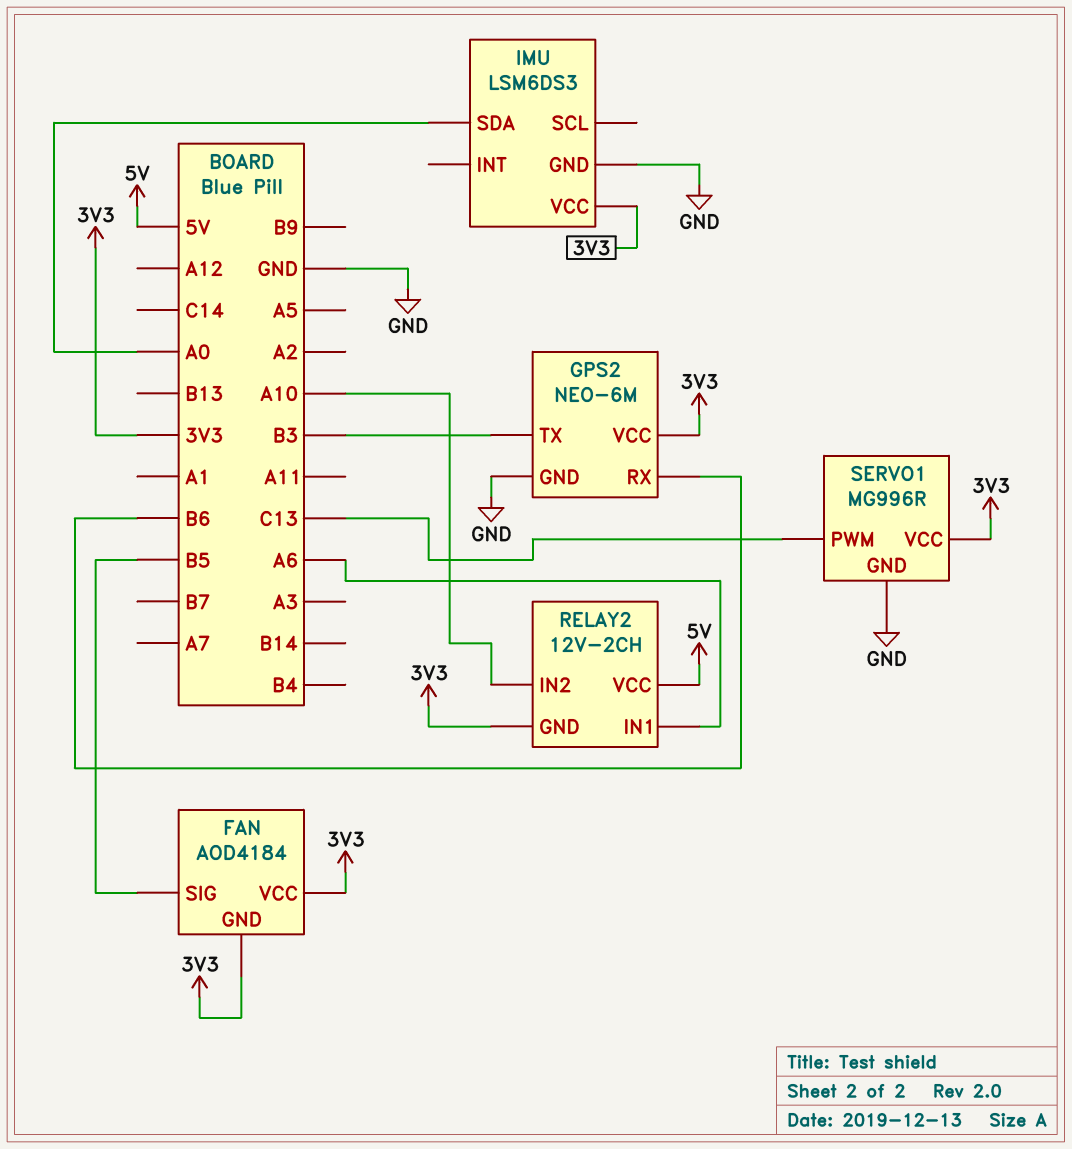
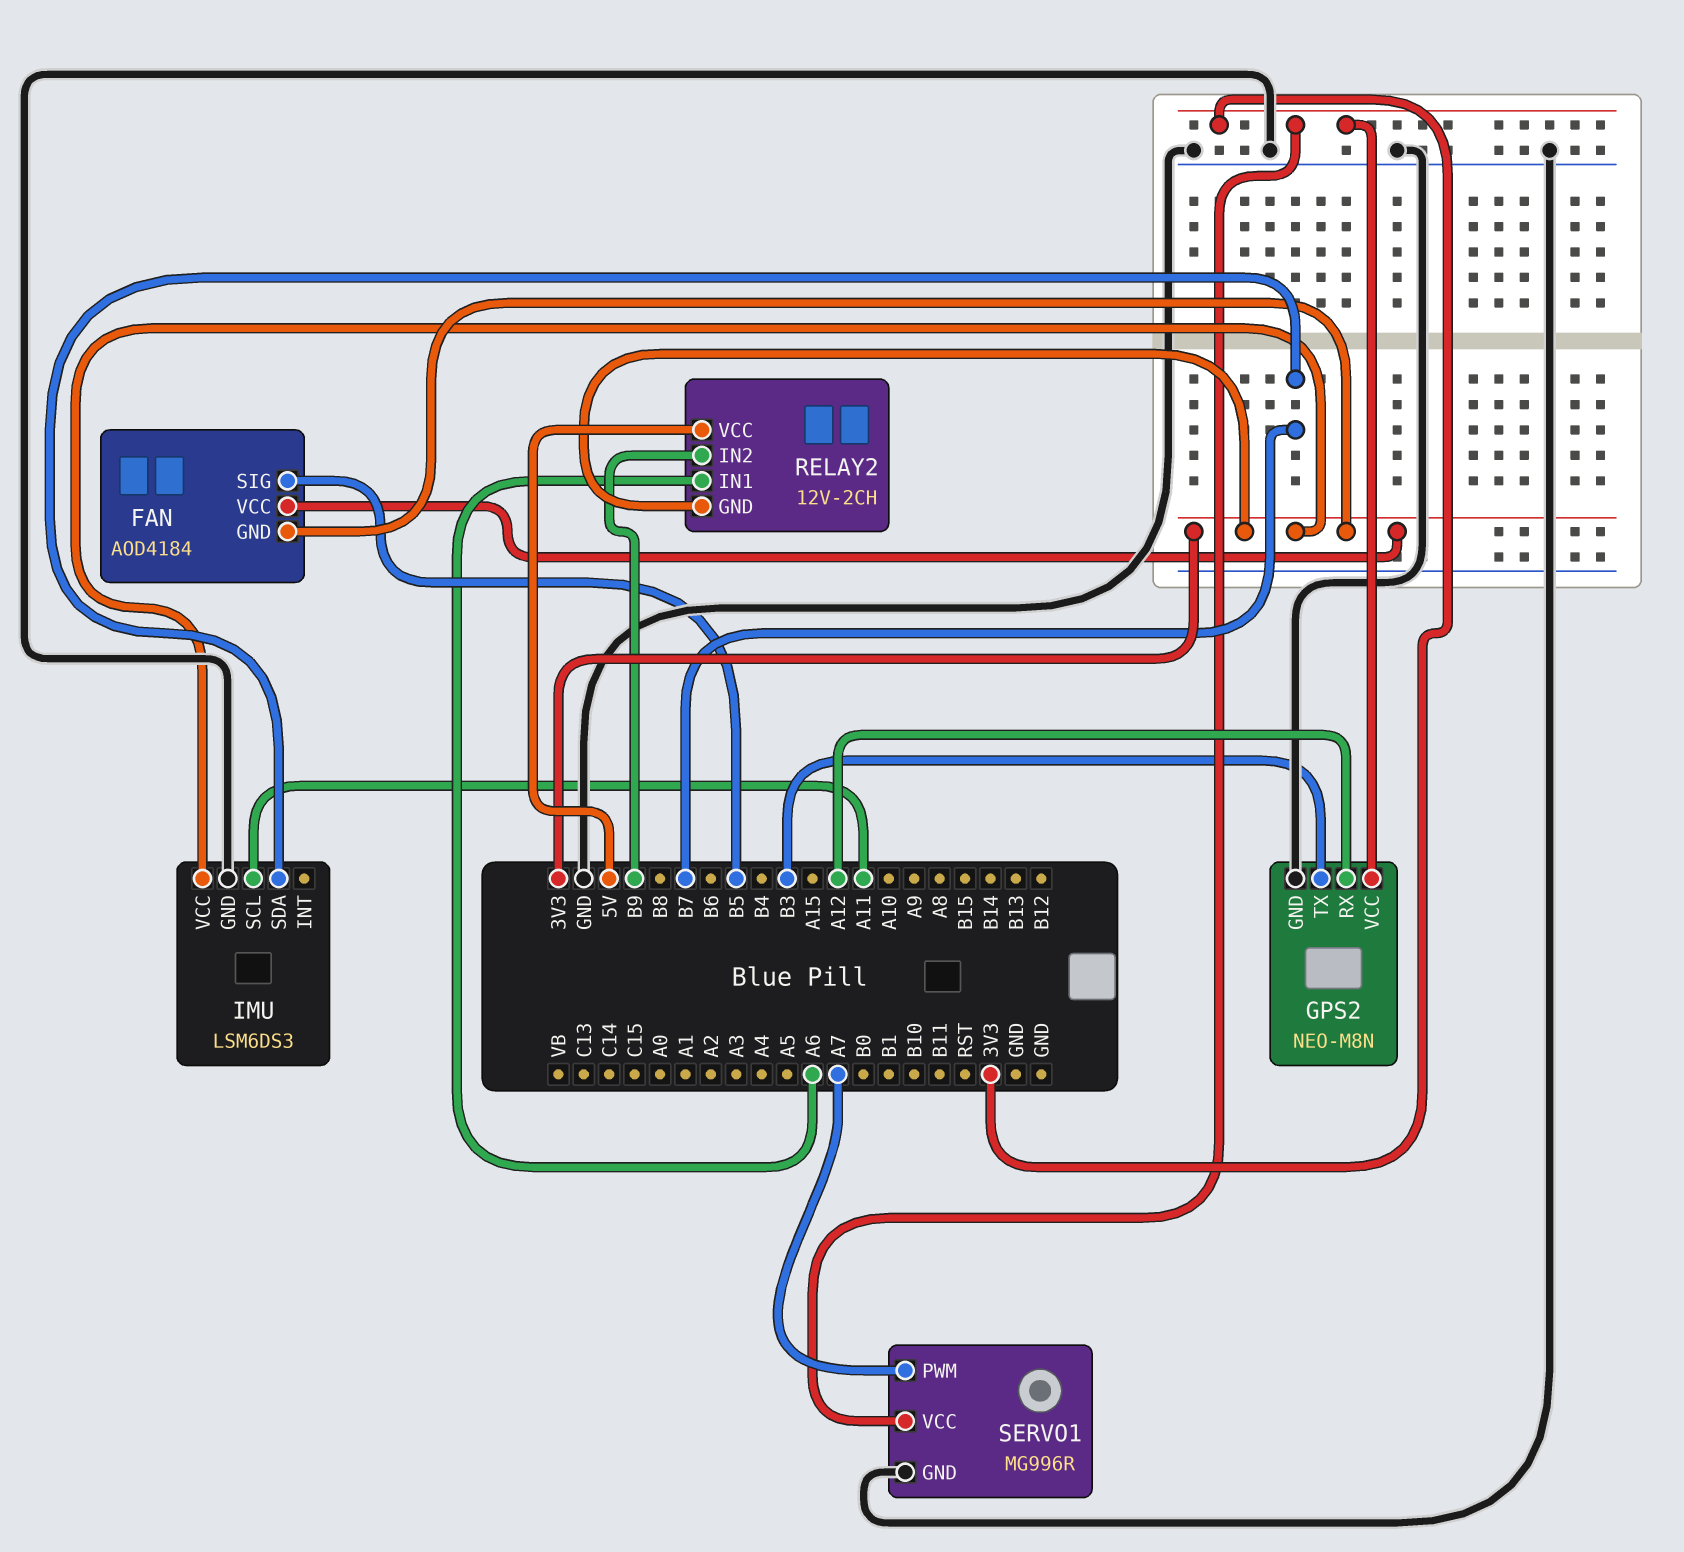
GPS2: NEO-6M -> NEO-M8N
GPS2 pin RX: B6 -> A12
IMU pin SCL: none -> A11
IMU pin SDA: A0 -> B7
RELAY2 pin IN2: A10 -> B9
SERVO1 pin PWM: C13 -> A7

